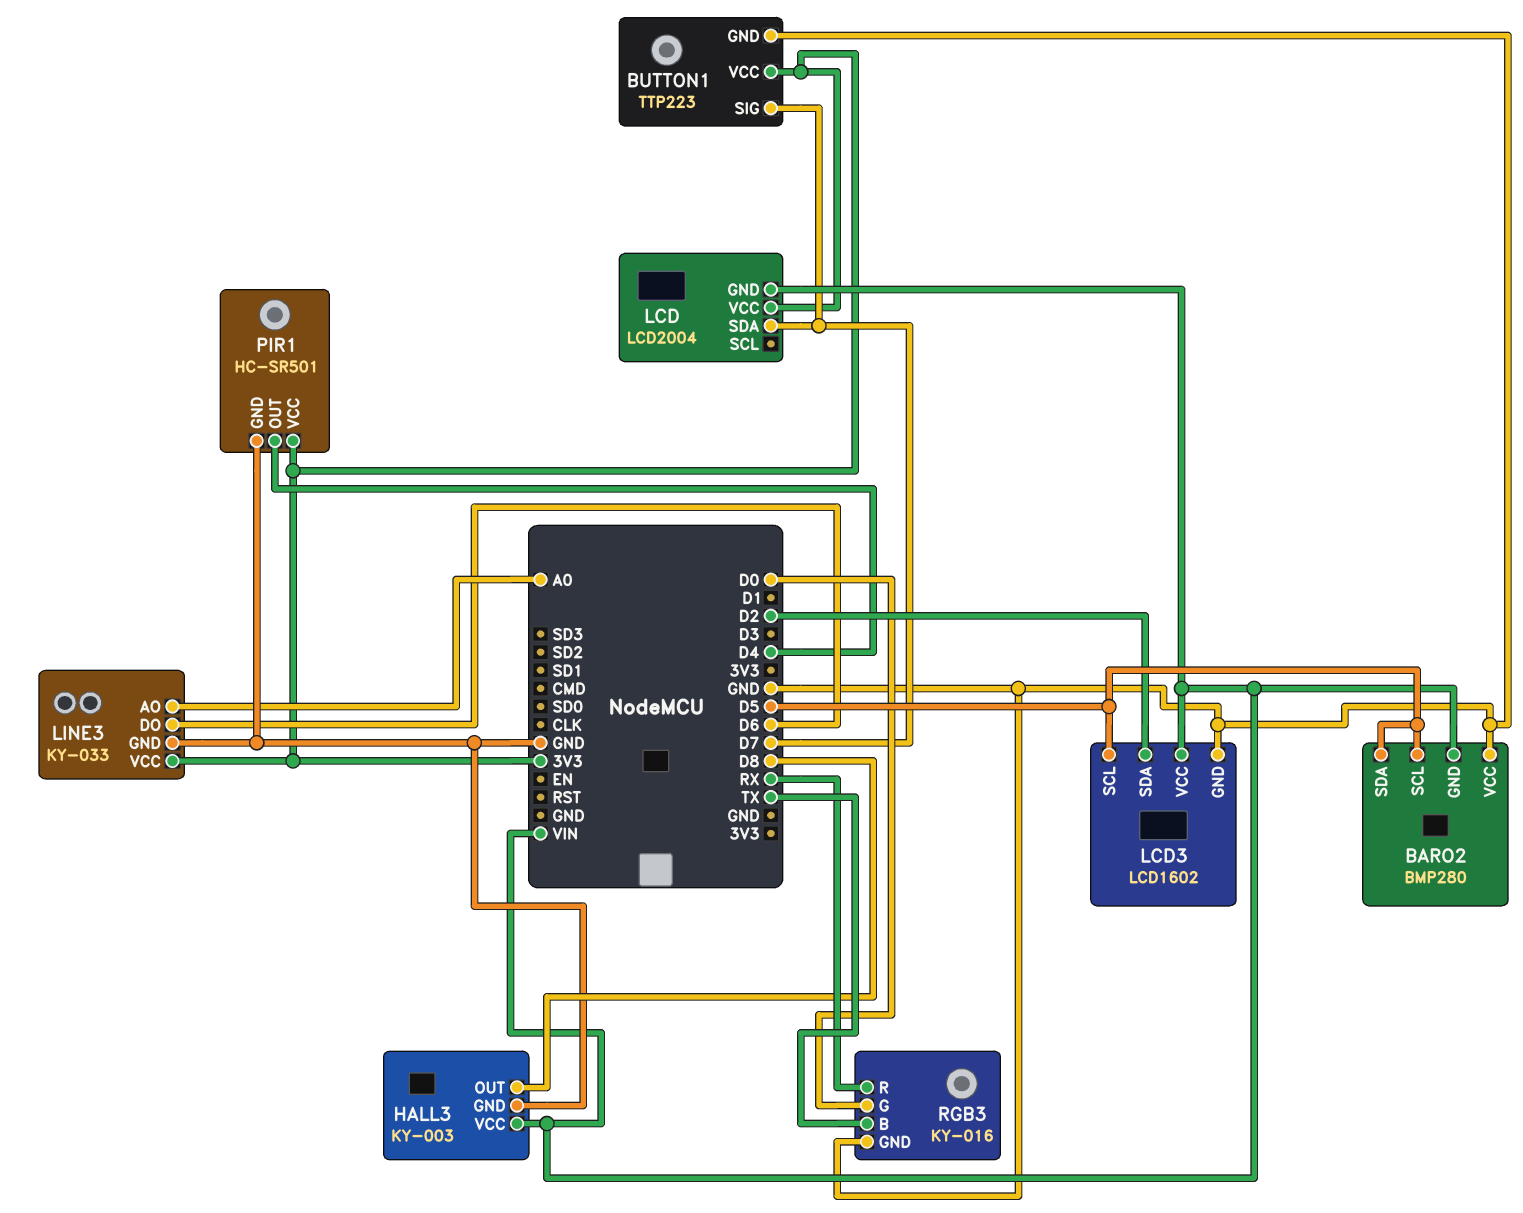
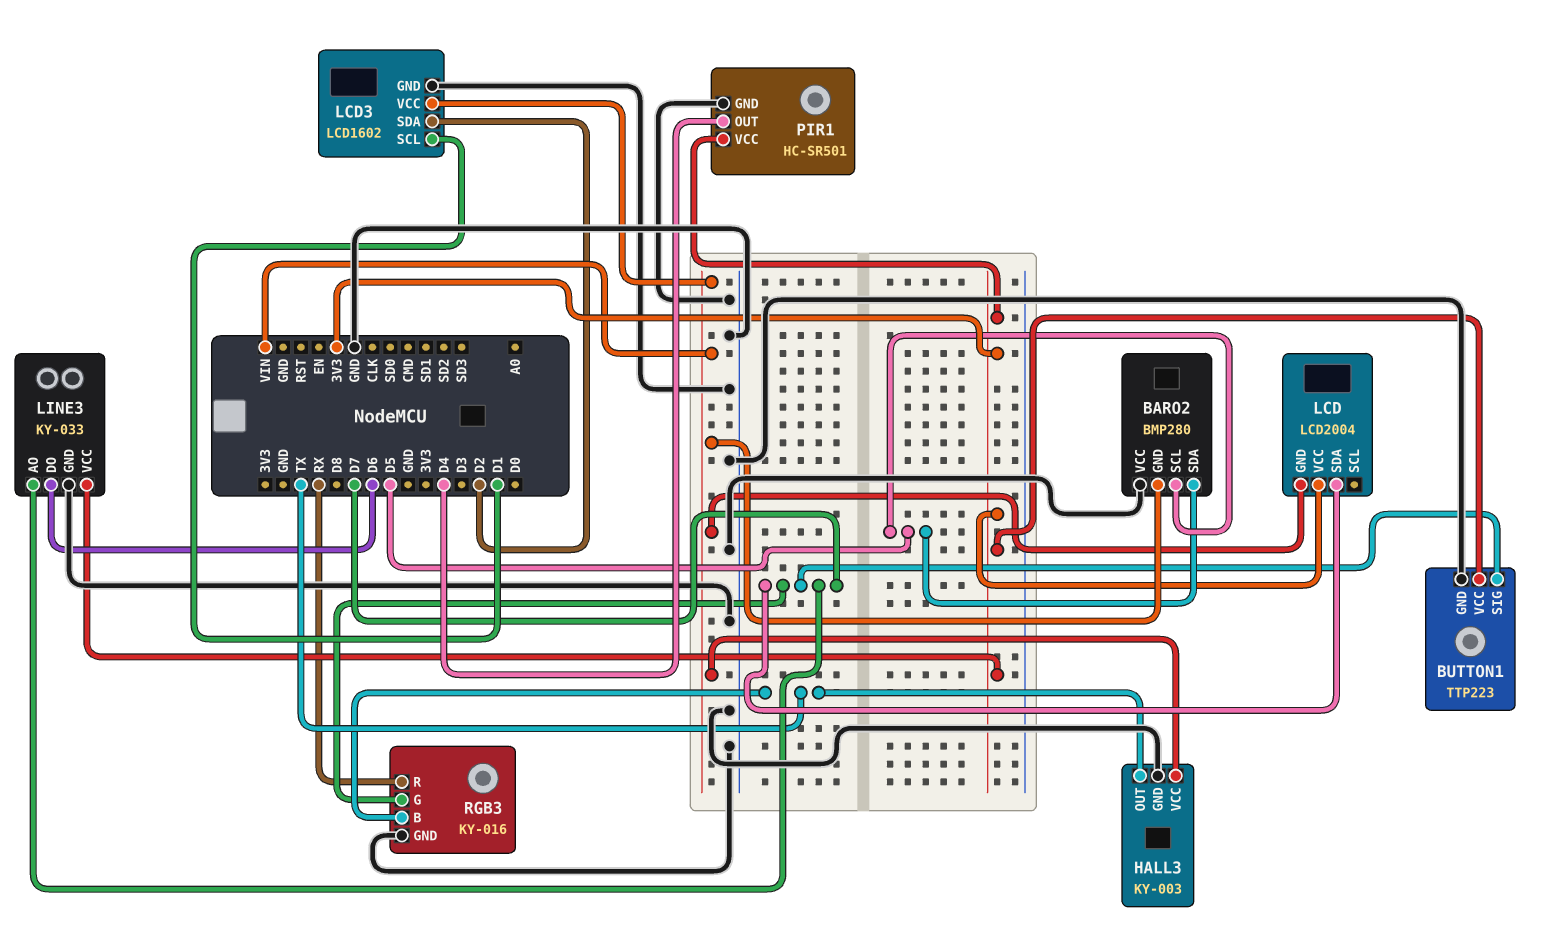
HALL3 pin OUT: D8 -> TX
LCD3 pin SCL: D5 -> D1
LINE3 pin AO: A0 -> D7
RGB3 pin G: D0 -> D7

